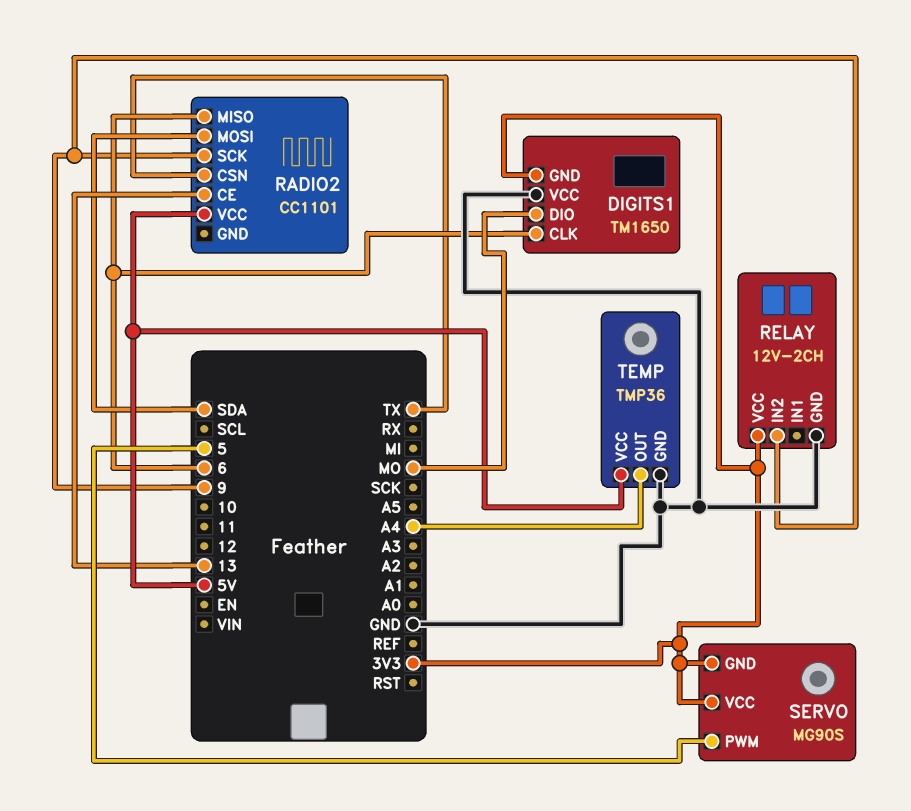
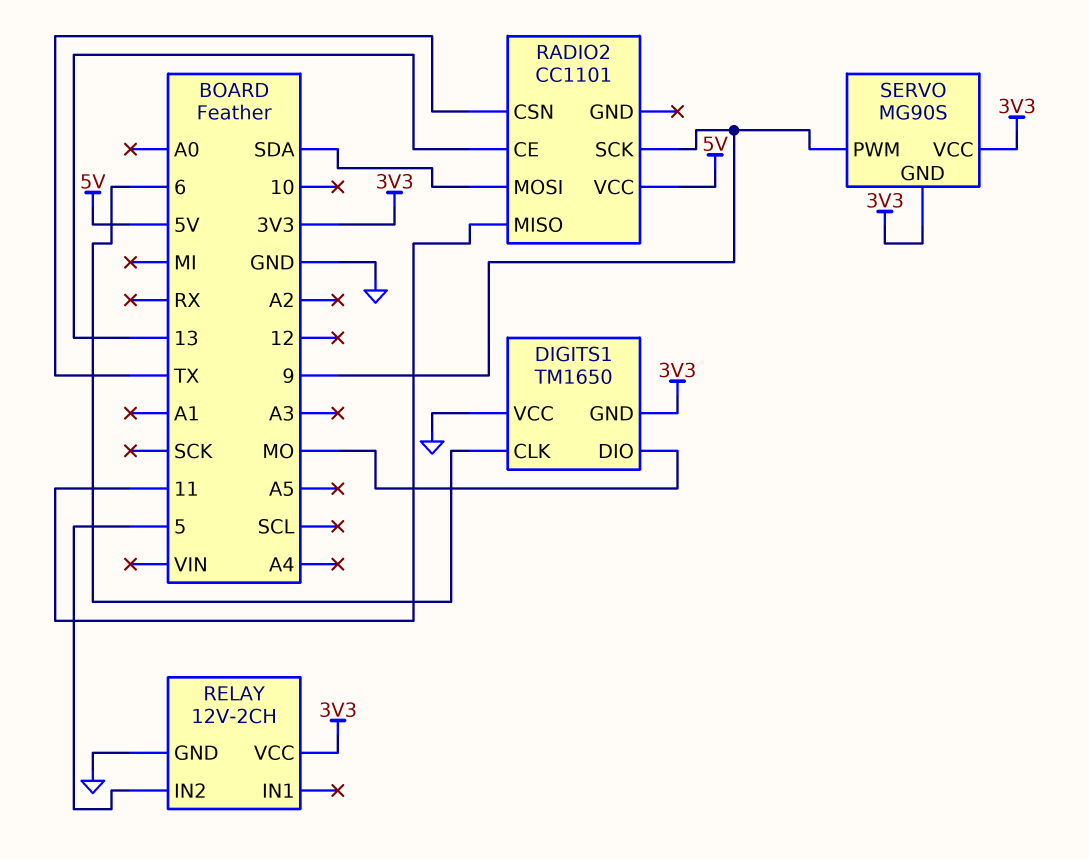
RADIO2 pin MISO: 6 -> 11
RELAY pin IN2: 9 -> 5
SERVO pin PWM: 5 -> 9
TEMP: TMP36 -> none
TEMP pin GND: GND -> none
TEMP pin OUT: A4 -> none
TEMP pin VCC: 5V -> none

